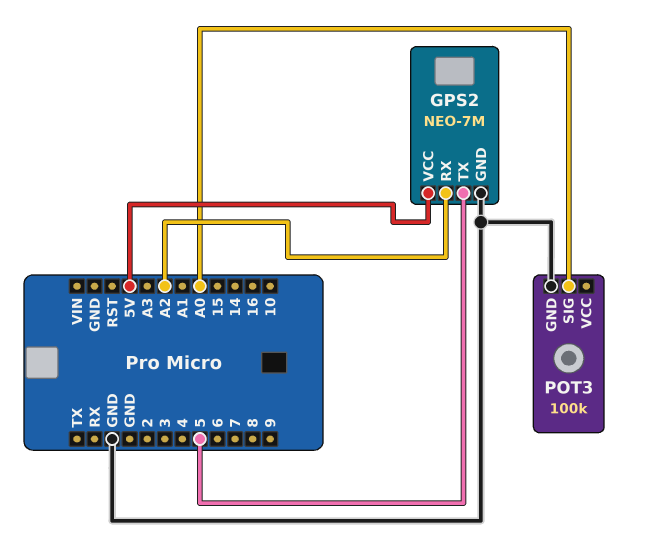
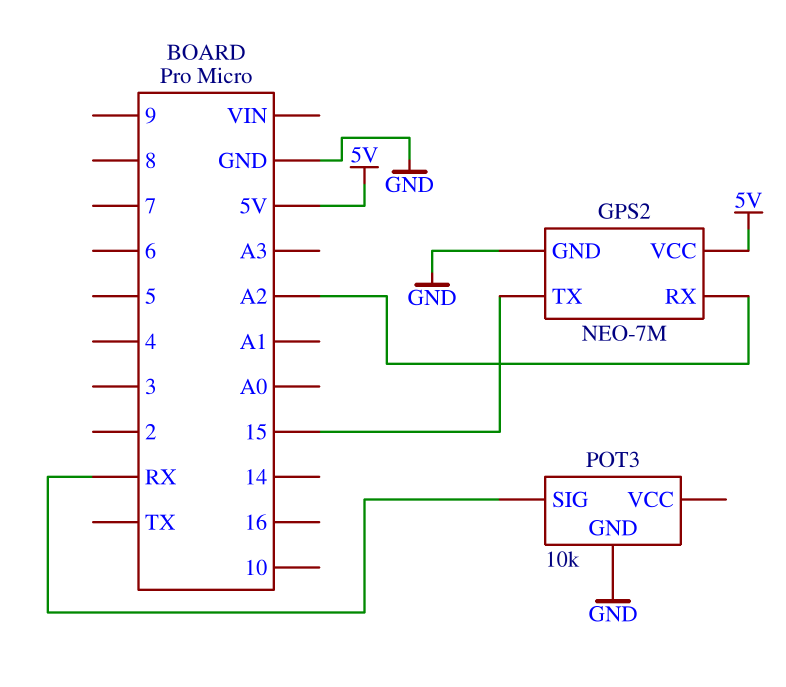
GPS2 pin TX: 5 -> 15
POT3: 100k -> 10k
POT3 pin SIG: A0 -> RX

